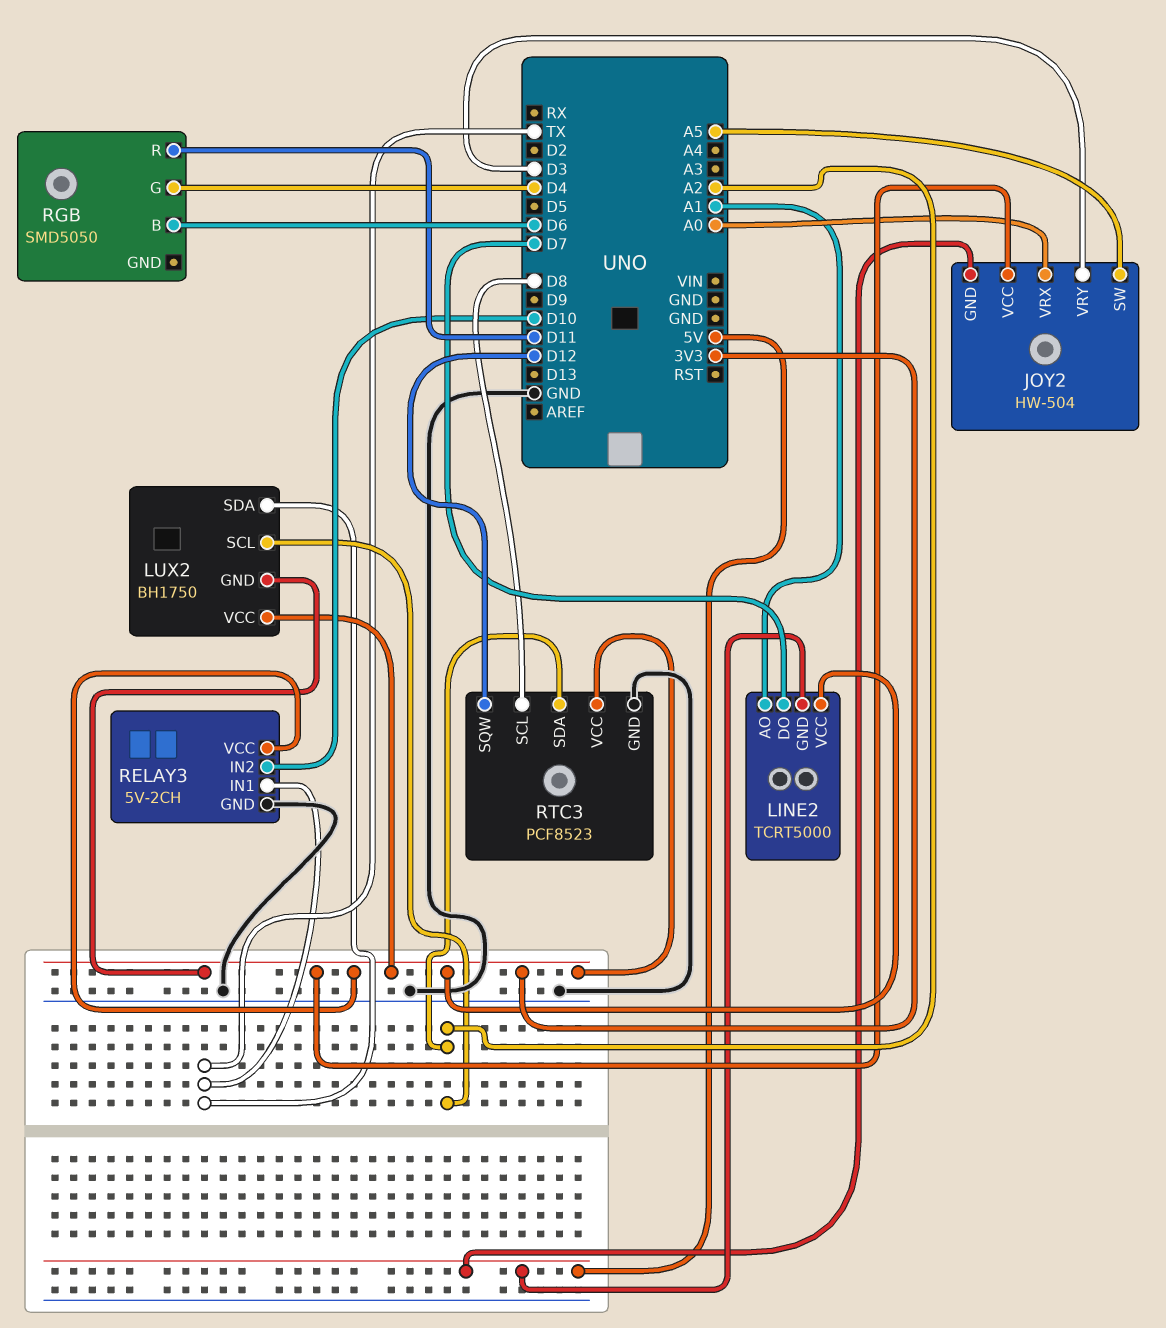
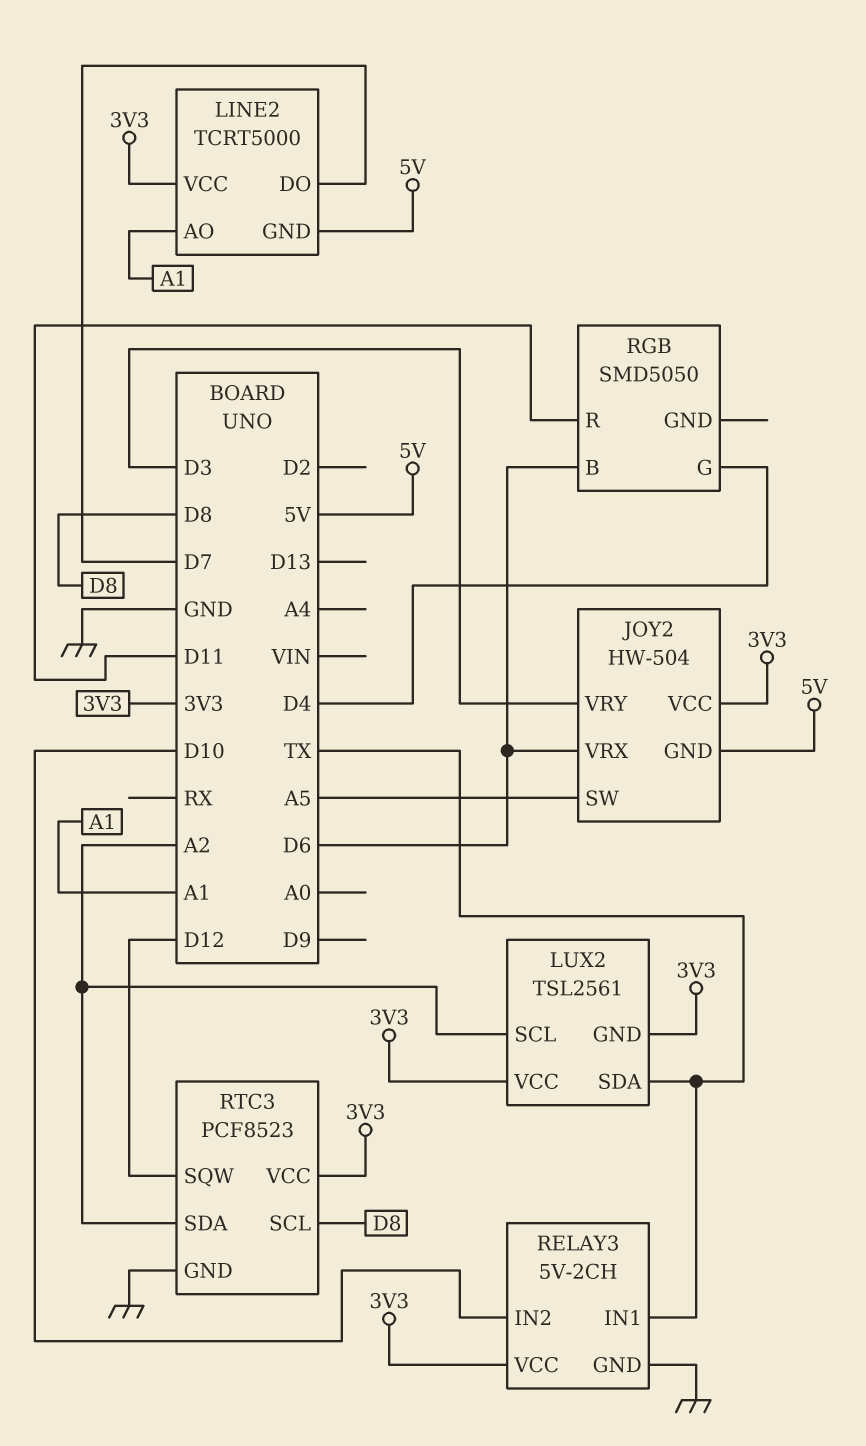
JOY2 pin VRX: A0 -> D6
LUX2: BH1750 -> TSL2561

